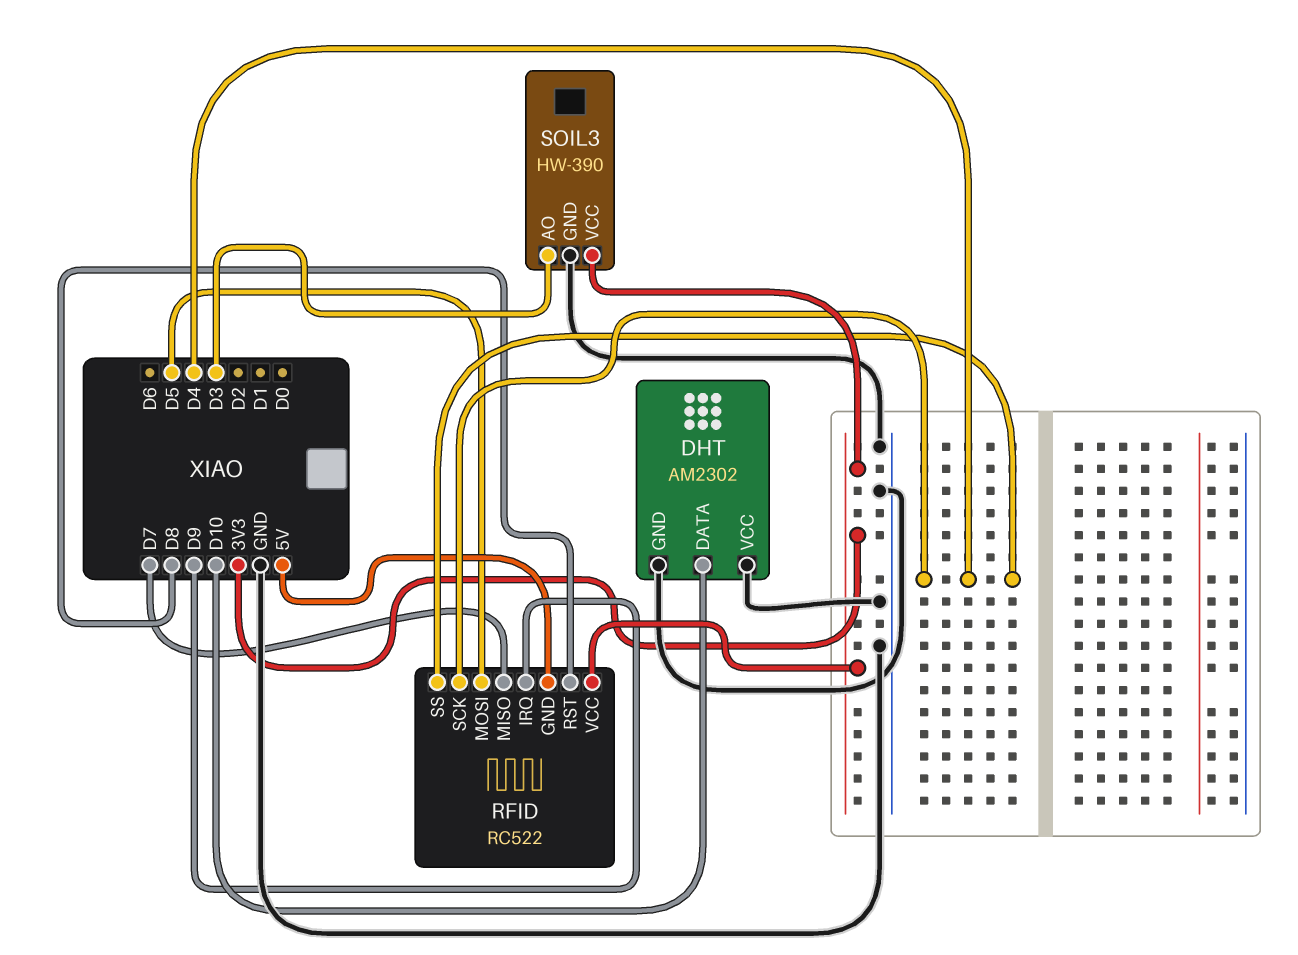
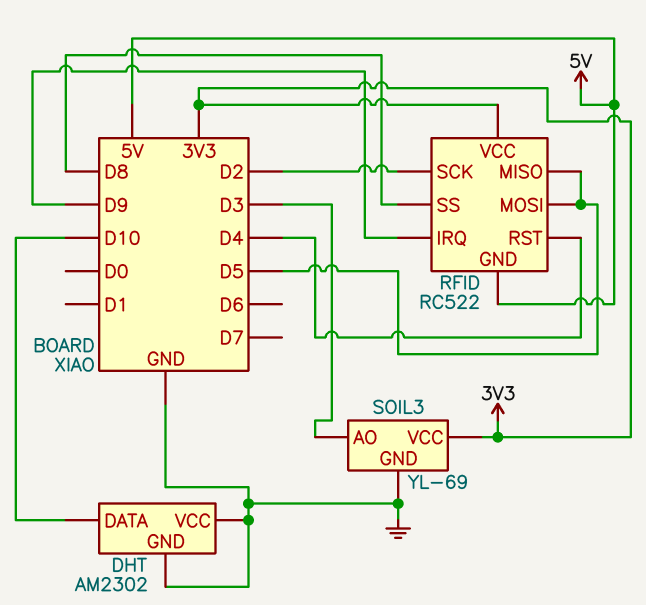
RFID pin MISO: D7 -> D5
RFID pin RST: D8 -> D4
RFID pin SCK: D4 -> D2
RFID pin SS: D4 -> D8
SOIL3: HW-390 -> YL-69

